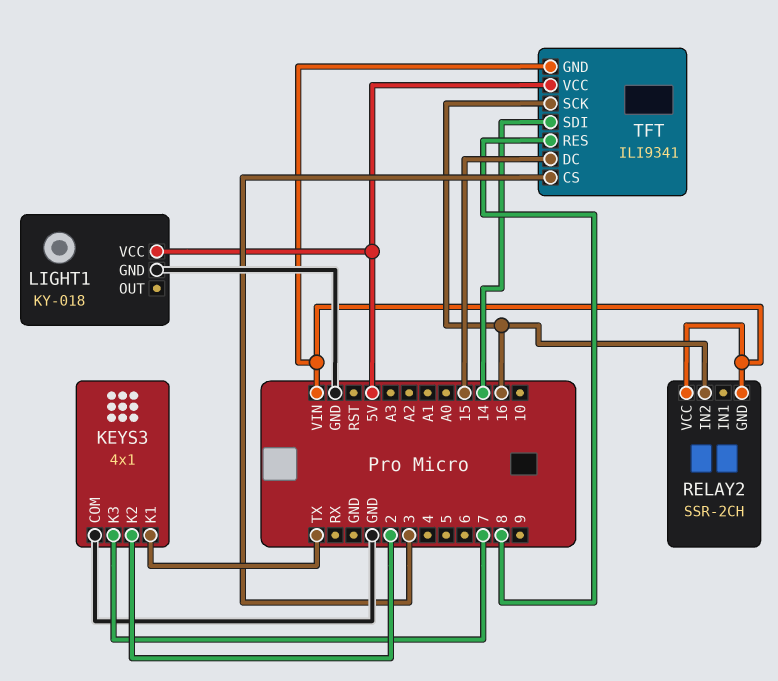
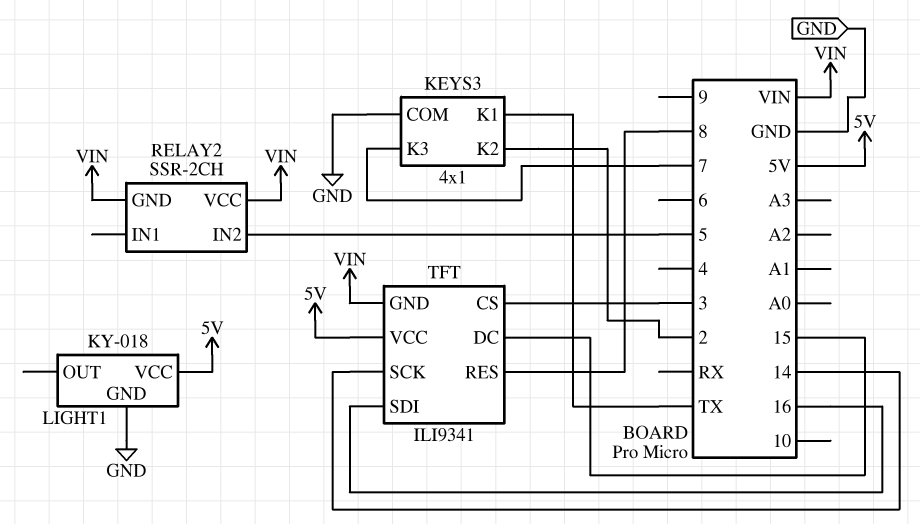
RELAY2 pin IN2: 16 -> 5
TFT pin SCK: 16 -> 14
TFT pin SDI: 14 -> 16

